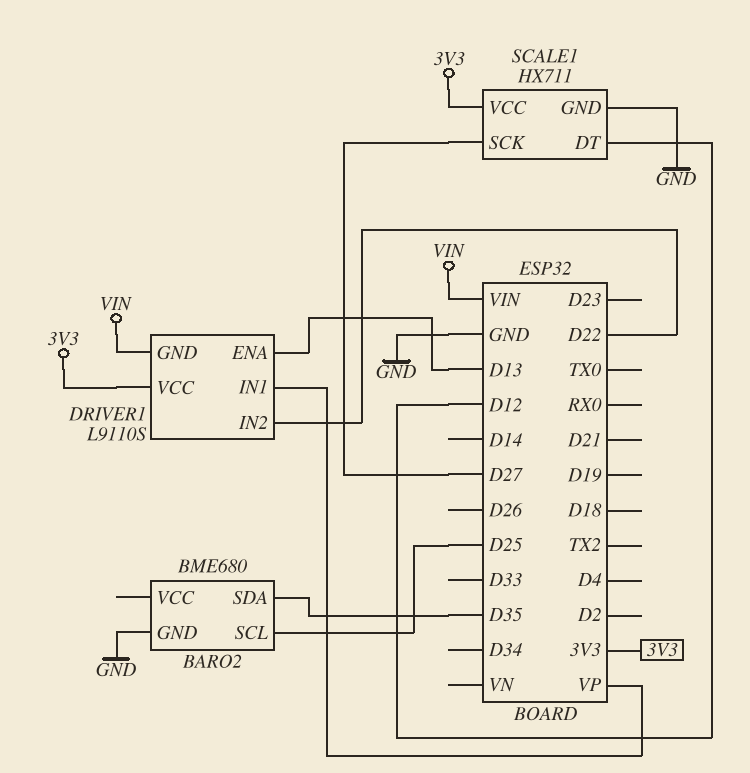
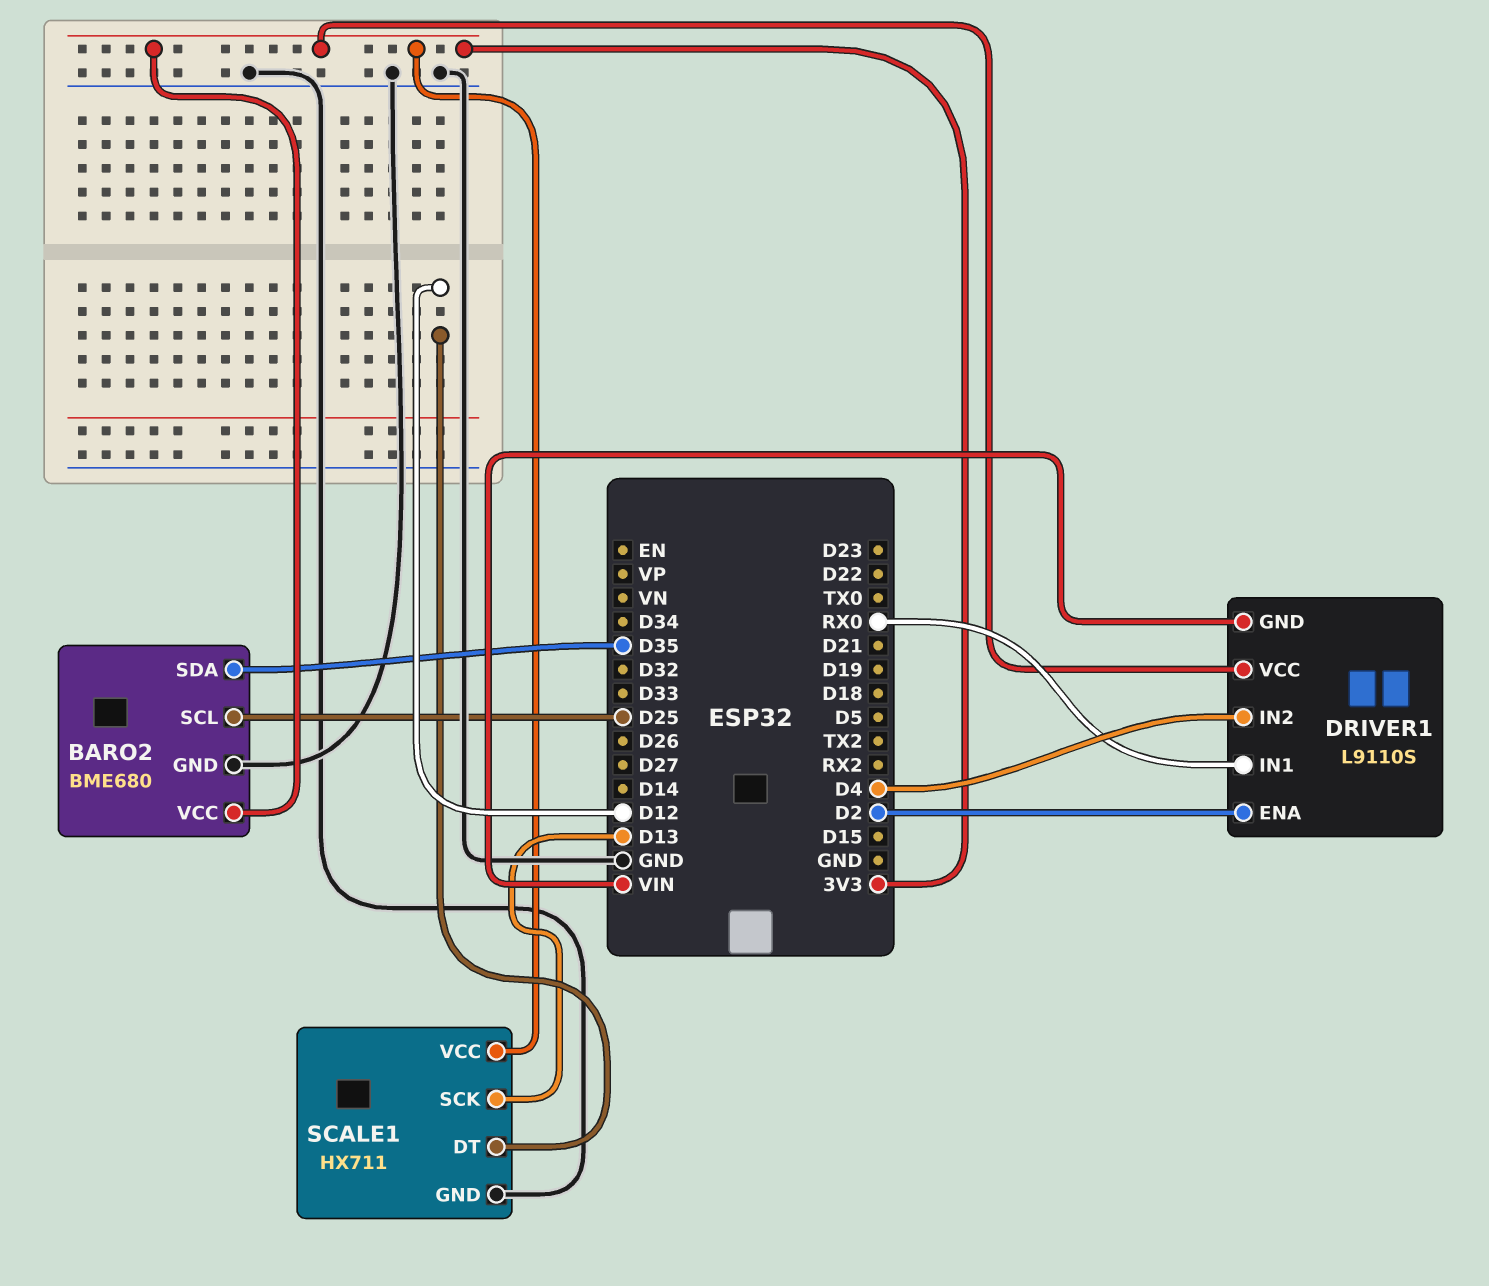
BARO2 pin VCC: none -> 3V3
DRIVER1 pin ENA: D13 -> D2
DRIVER1 pin IN1: VP -> RX0
DRIVER1 pin IN2: D22 -> D4
SCALE1 pin SCK: D27 -> D13

